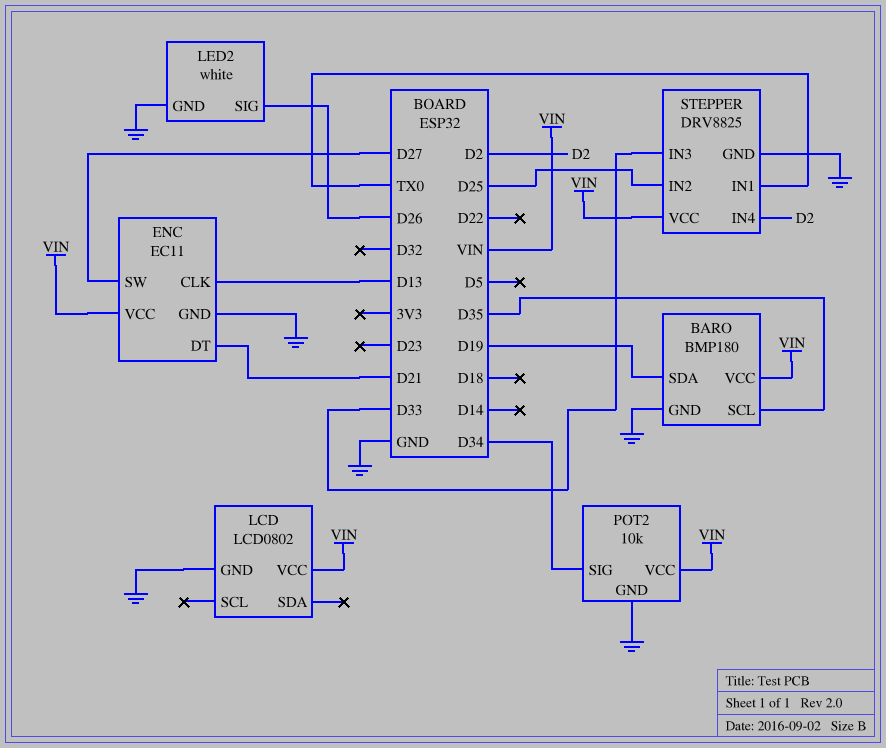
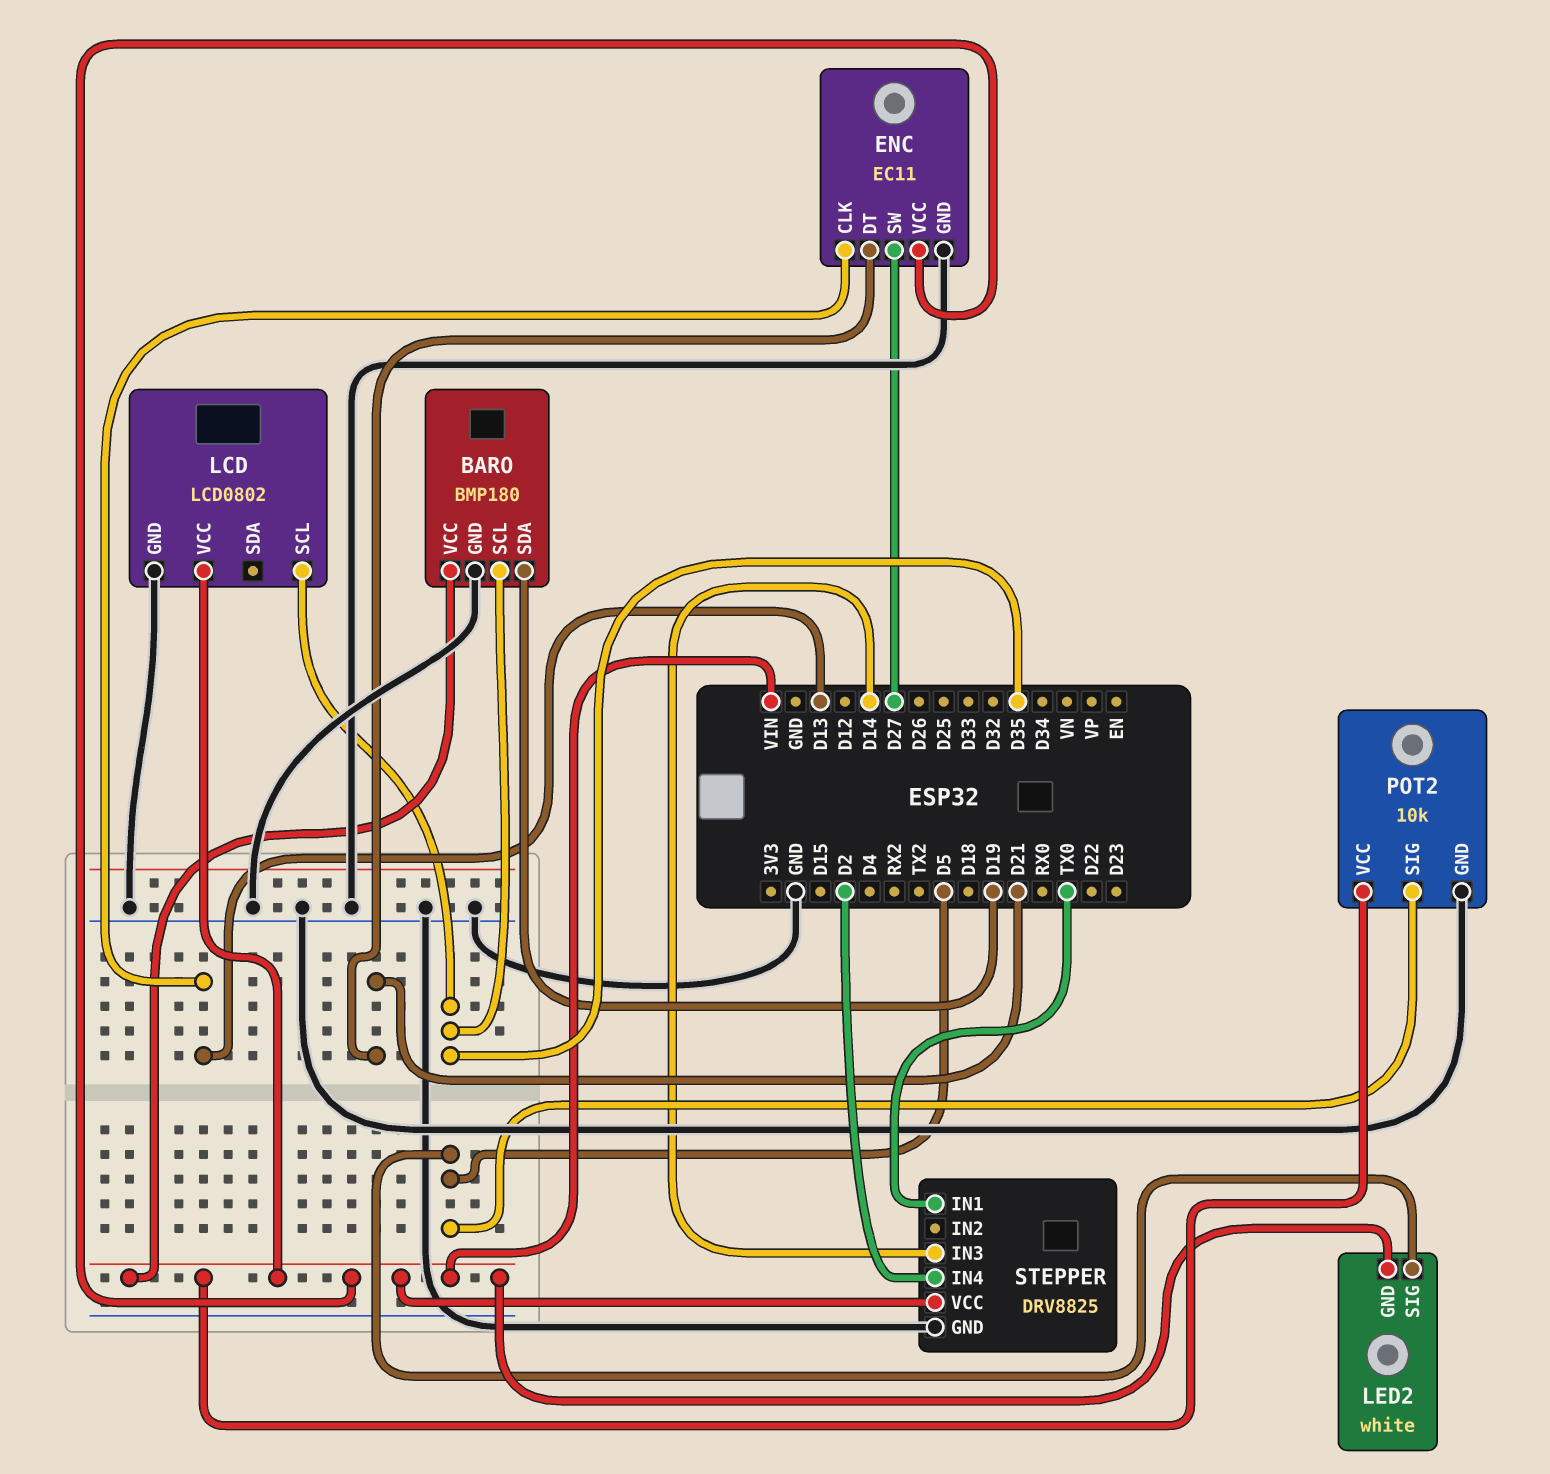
LCD pin SCL: none -> D35
LED2 pin GND: GND -> VIN
LED2 pin SIG: D26 -> D5
POT2 pin SIG: D34 -> D5
STEPPER pin IN2: D25 -> none
STEPPER pin IN3: D33 -> D14

